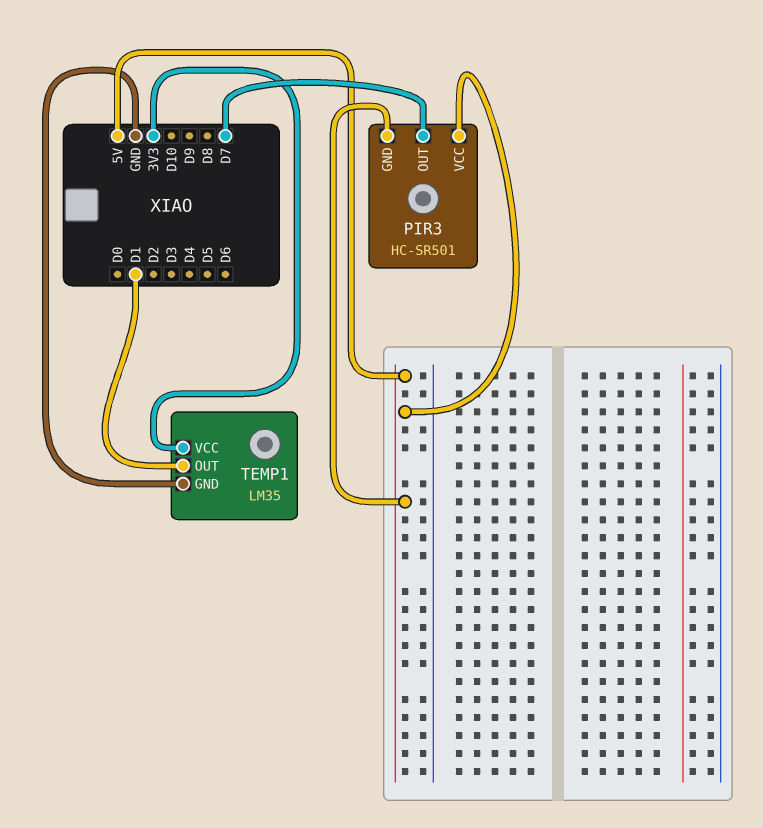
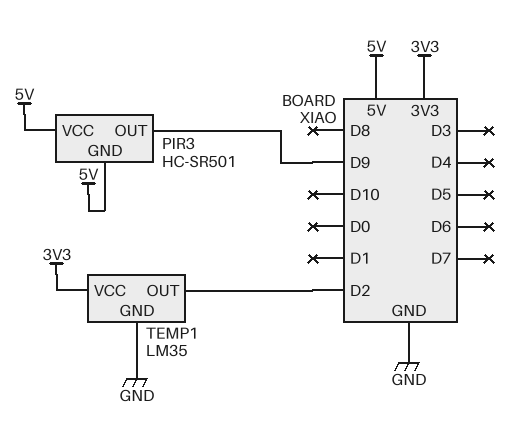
PIR3 pin OUT: D7 -> D9
TEMP1 pin OUT: D1 -> D2

